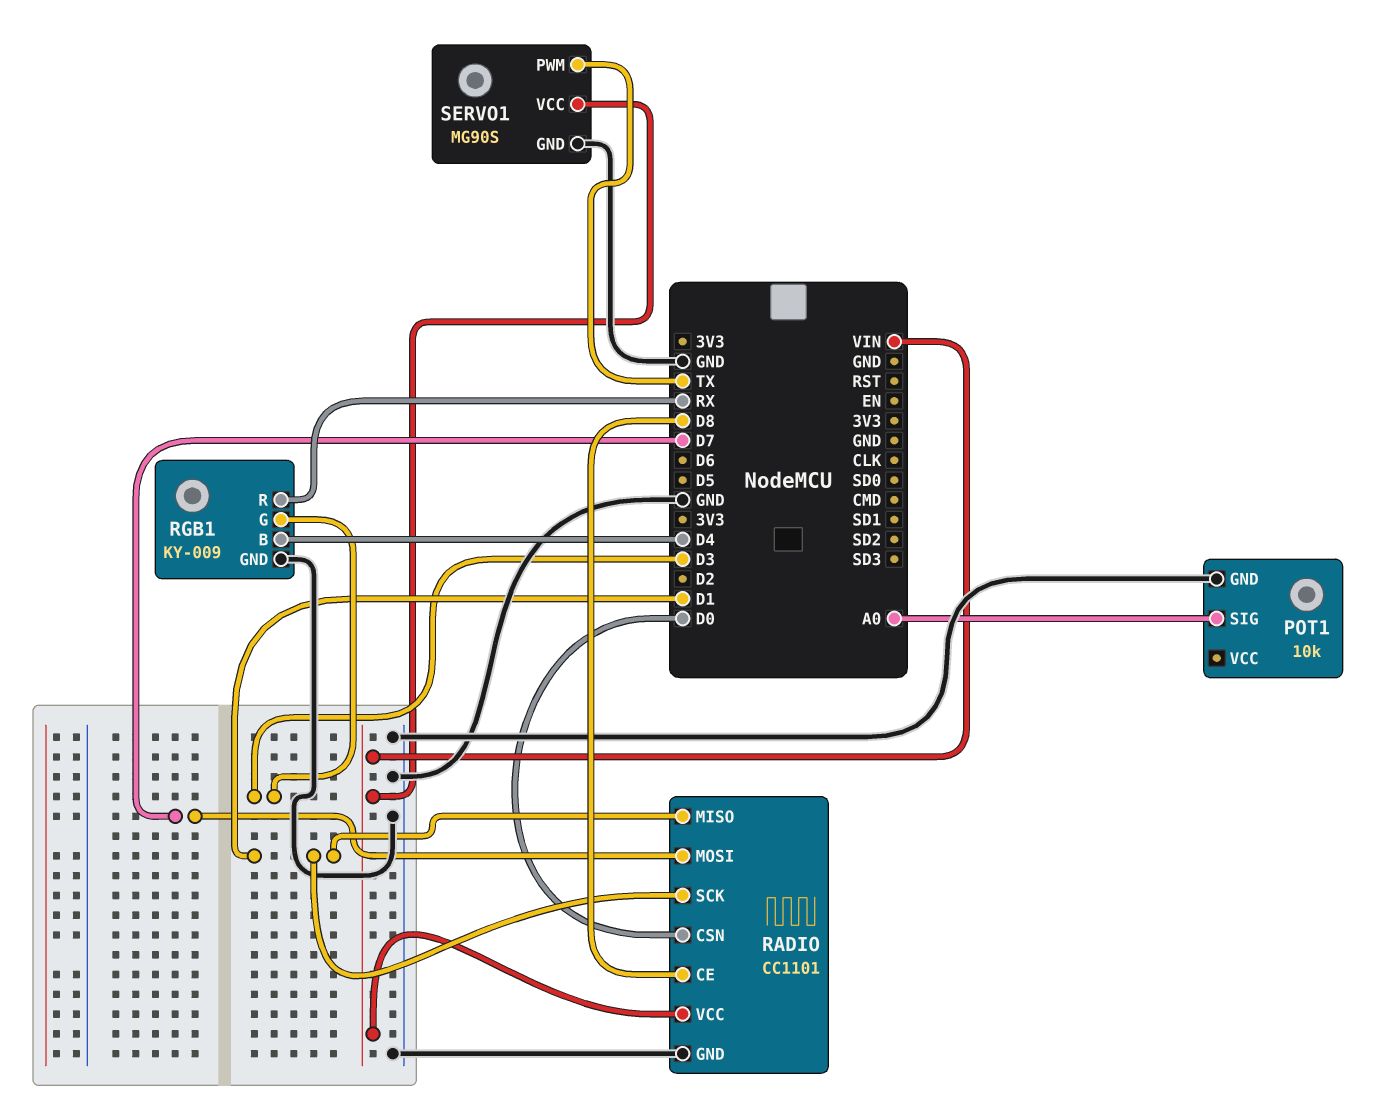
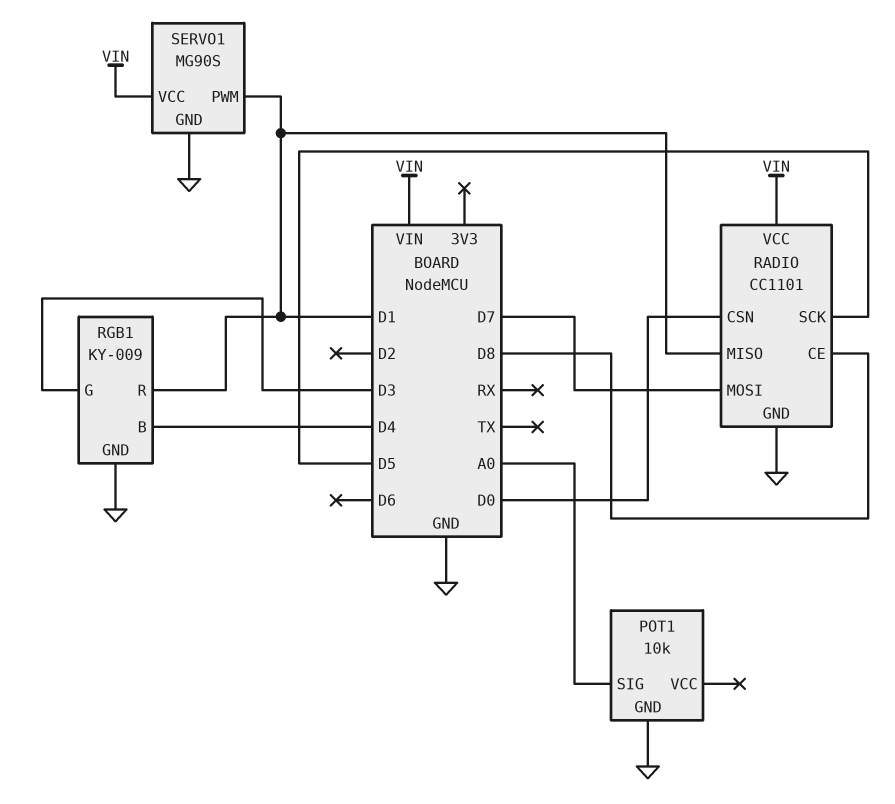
RADIO pin SCK: D1 -> D5
RGB1 pin R: RX -> D1
SERVO1 pin PWM: TX -> D1

